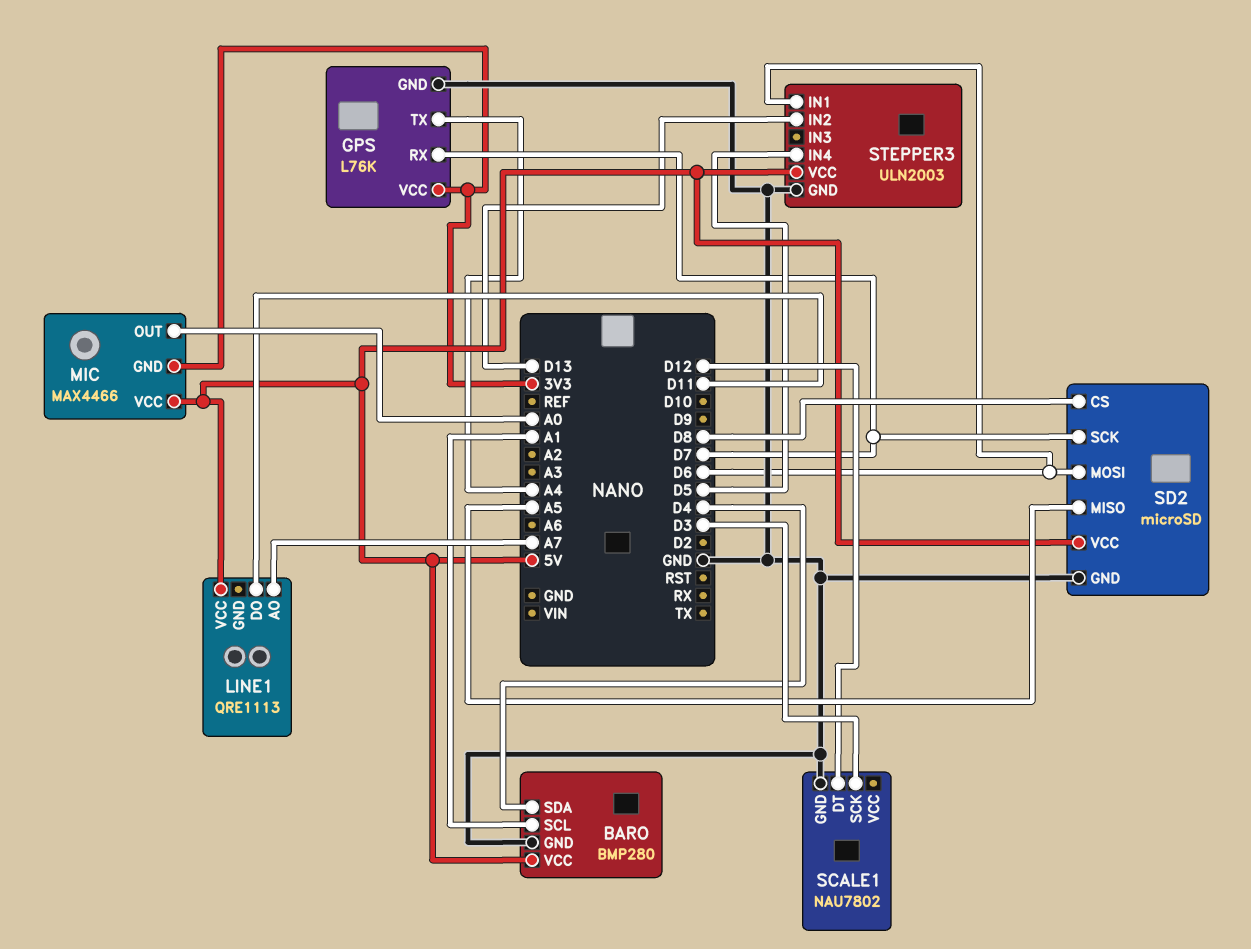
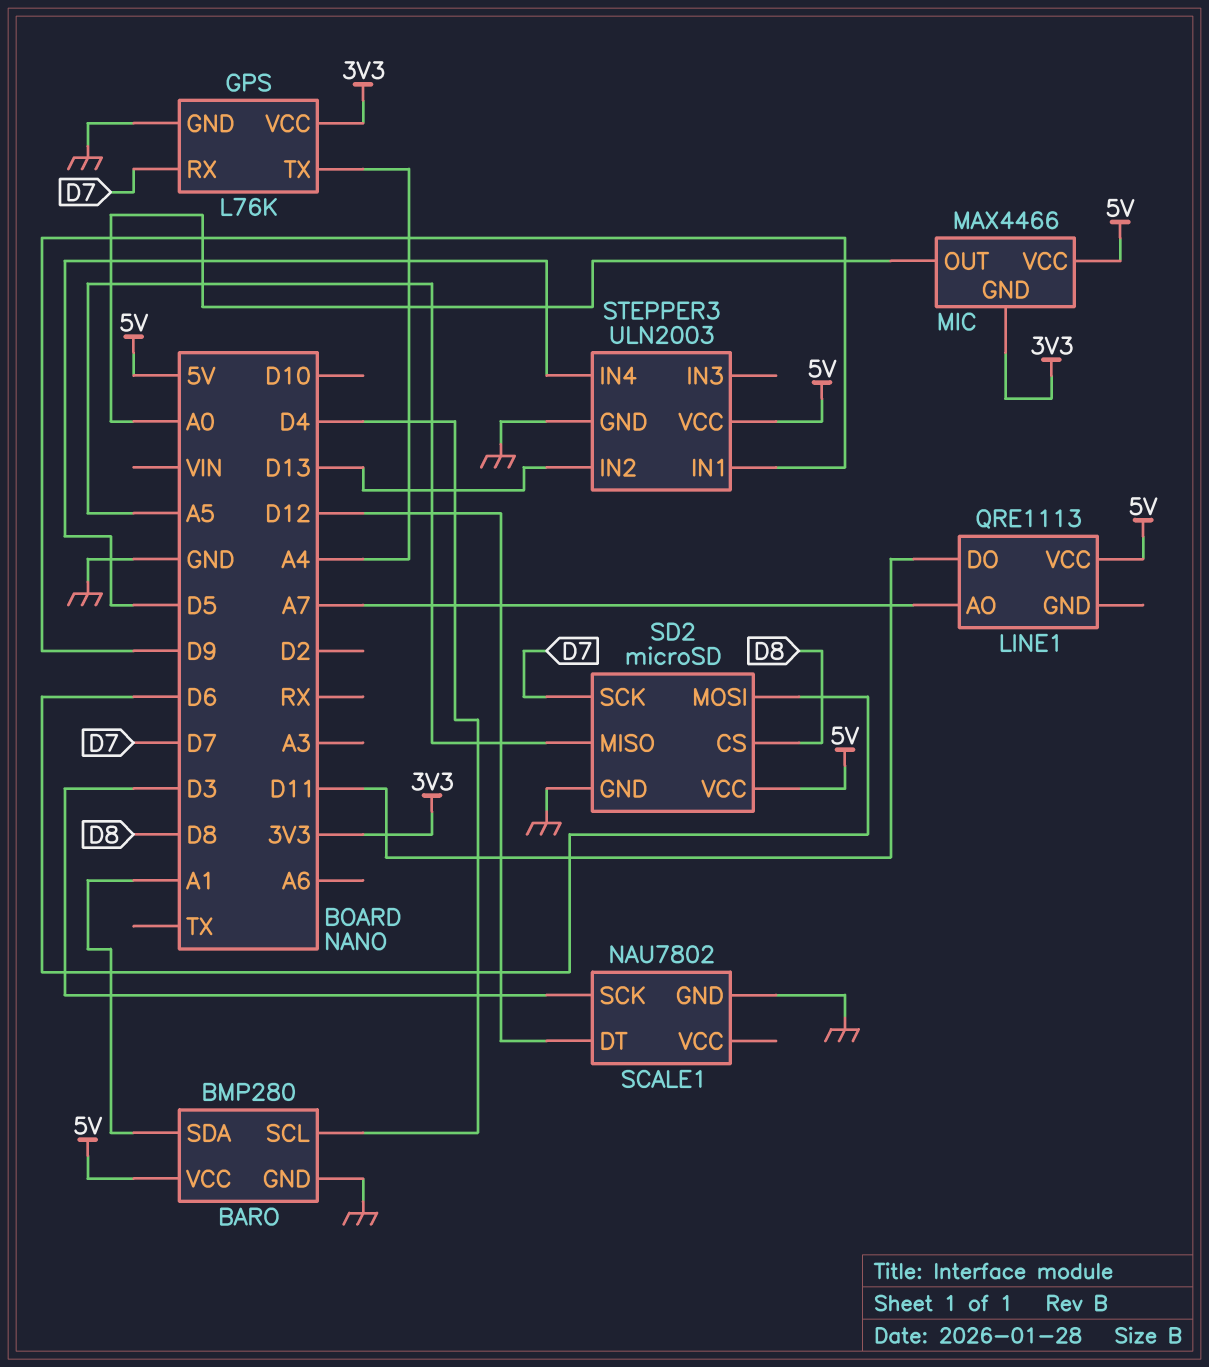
BARO pin SCL: A1 -> D4
BARO pin SDA: D4 -> A1
STEPPER3 pin IN1: D6 -> D9

